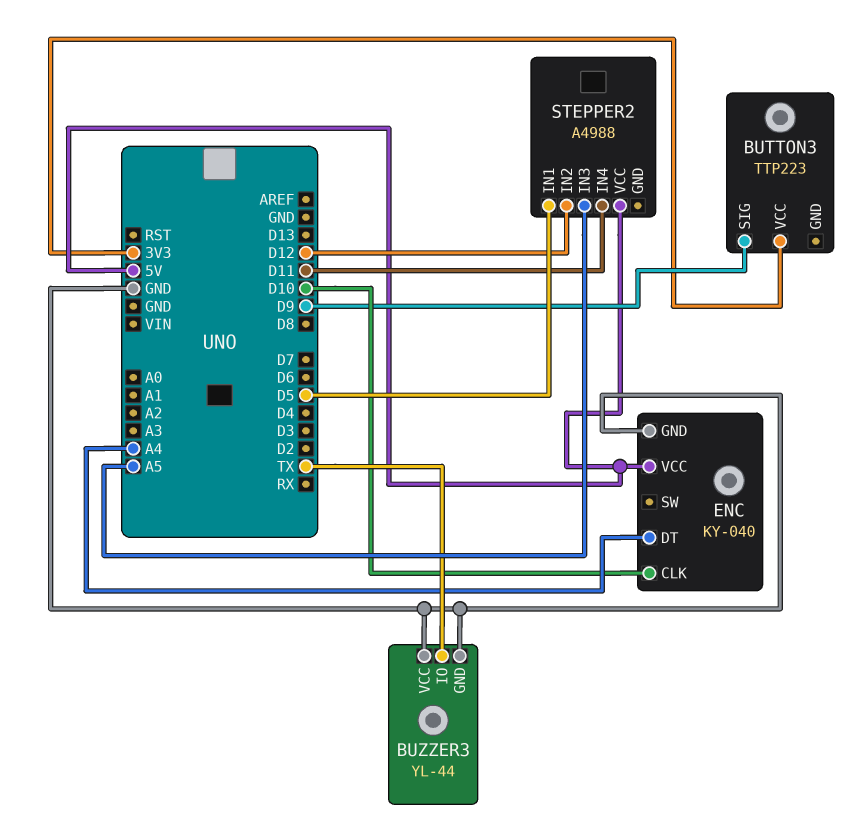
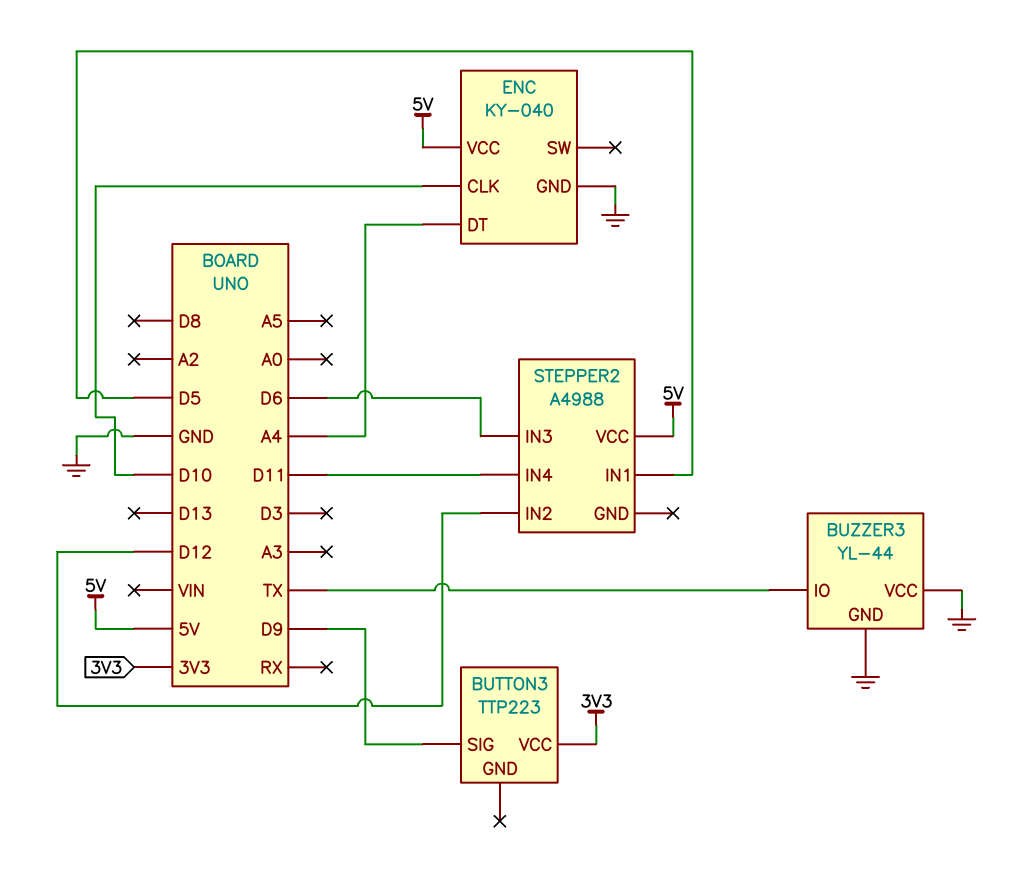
STEPPER2 pin IN3: A5 -> D6

